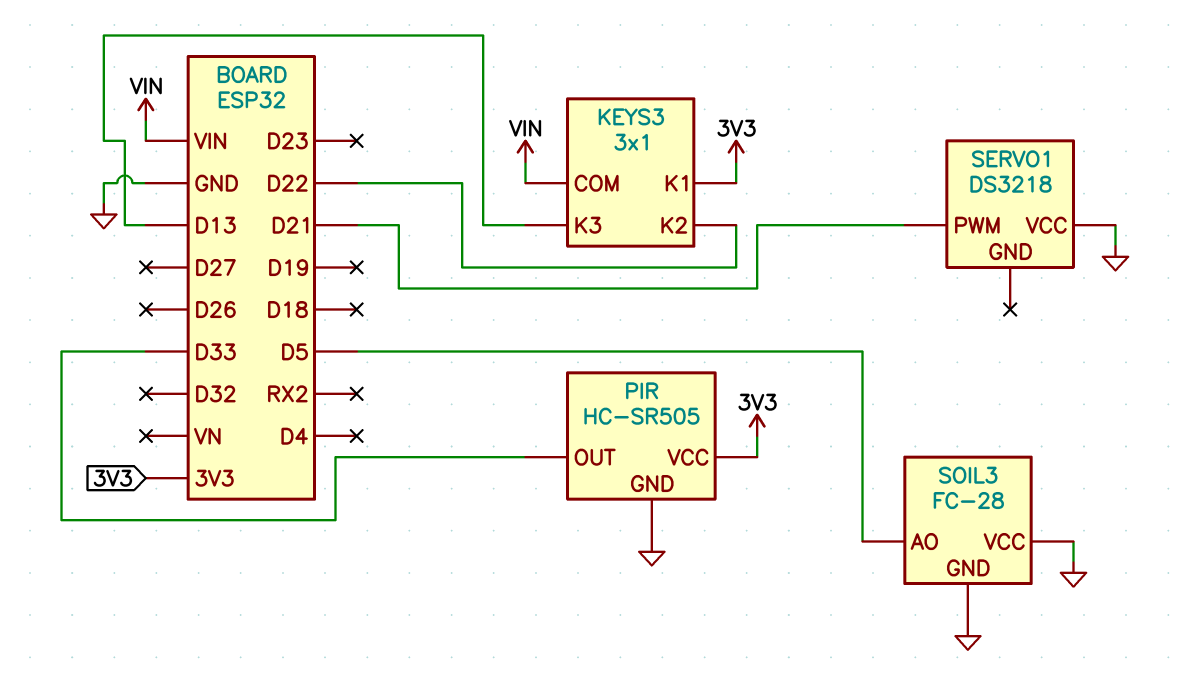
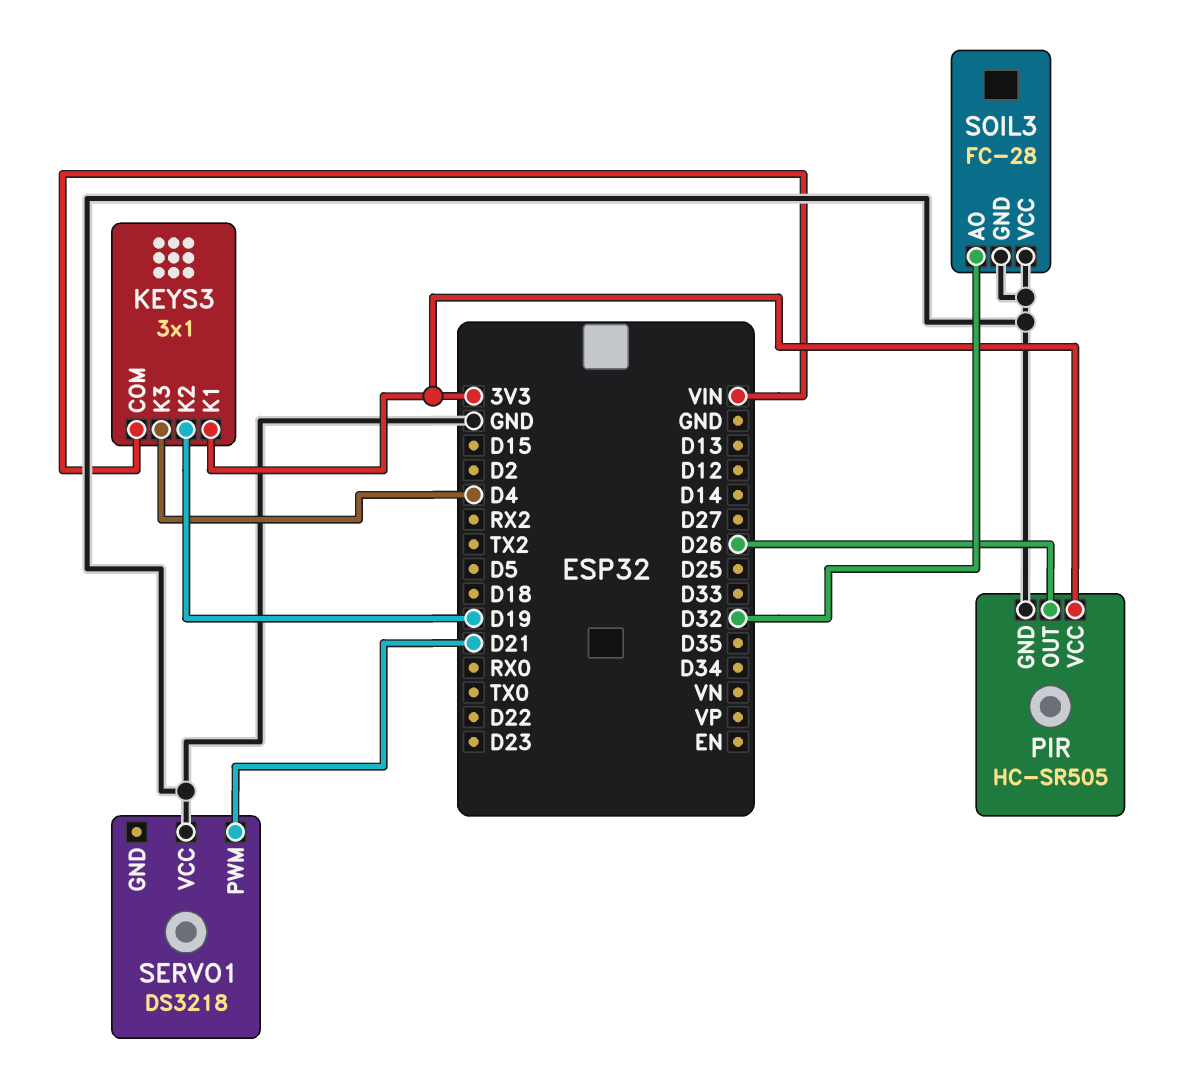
KEYS3 pin K2: D22 -> D19
KEYS3 pin K3: D13 -> D4
PIR pin OUT: D33 -> D26
SOIL3 pin AO: D5 -> D32

